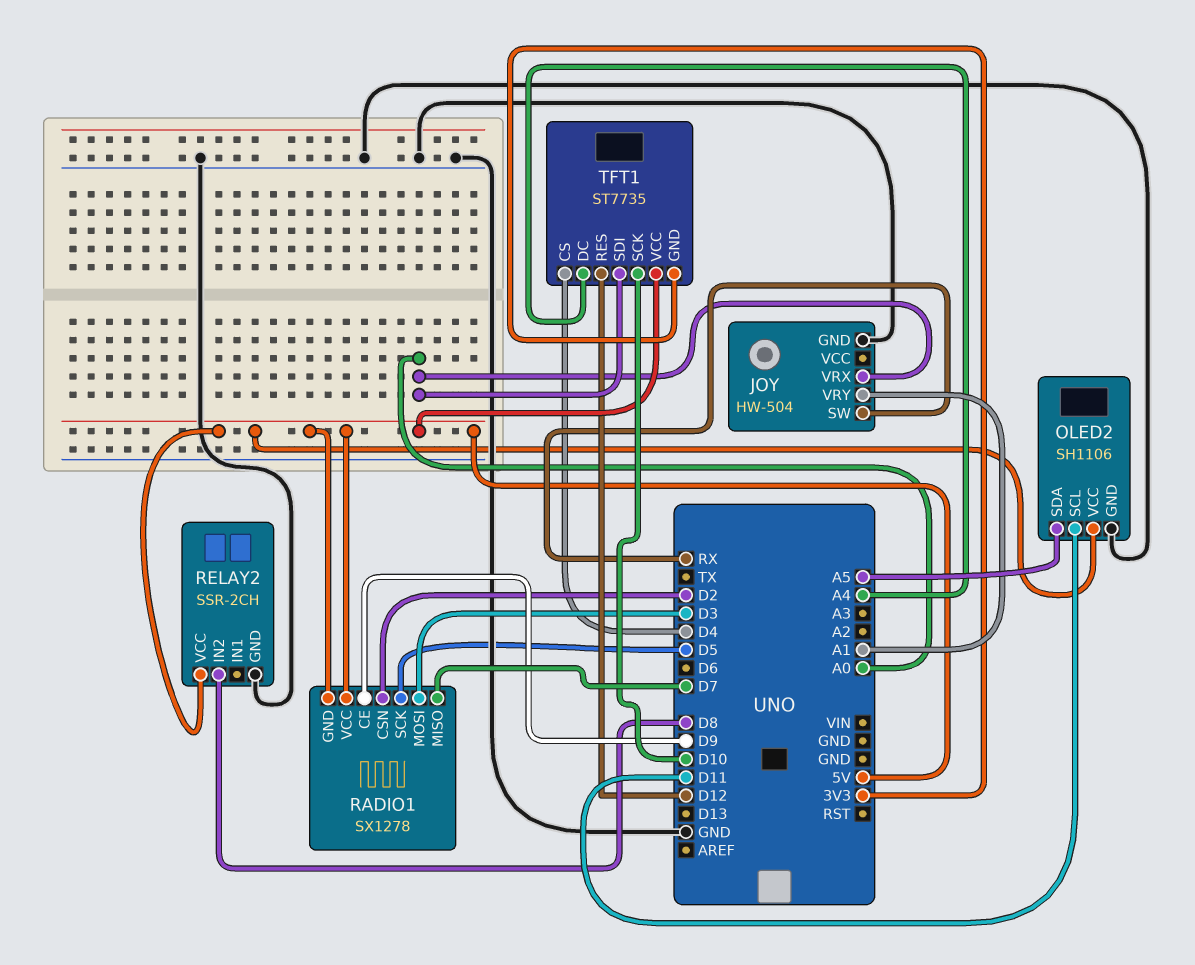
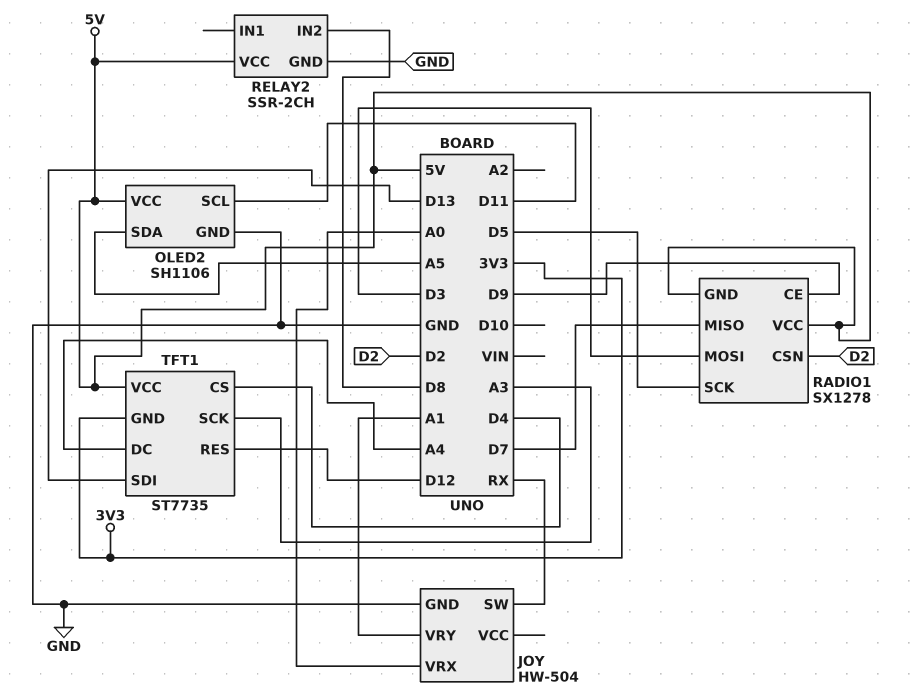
TFT1 pin SCK: D10 -> A3
TFT1 pin SDI: A0 -> D13

